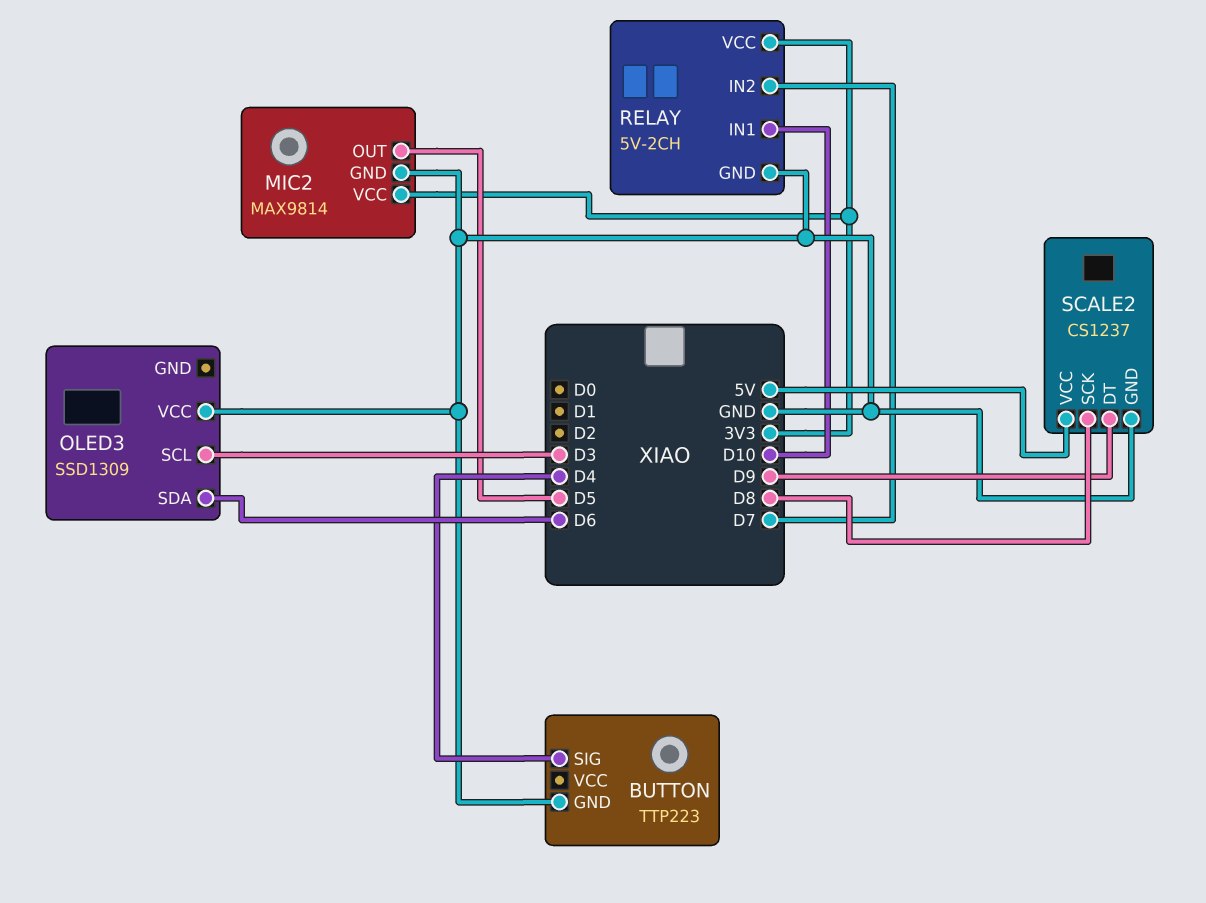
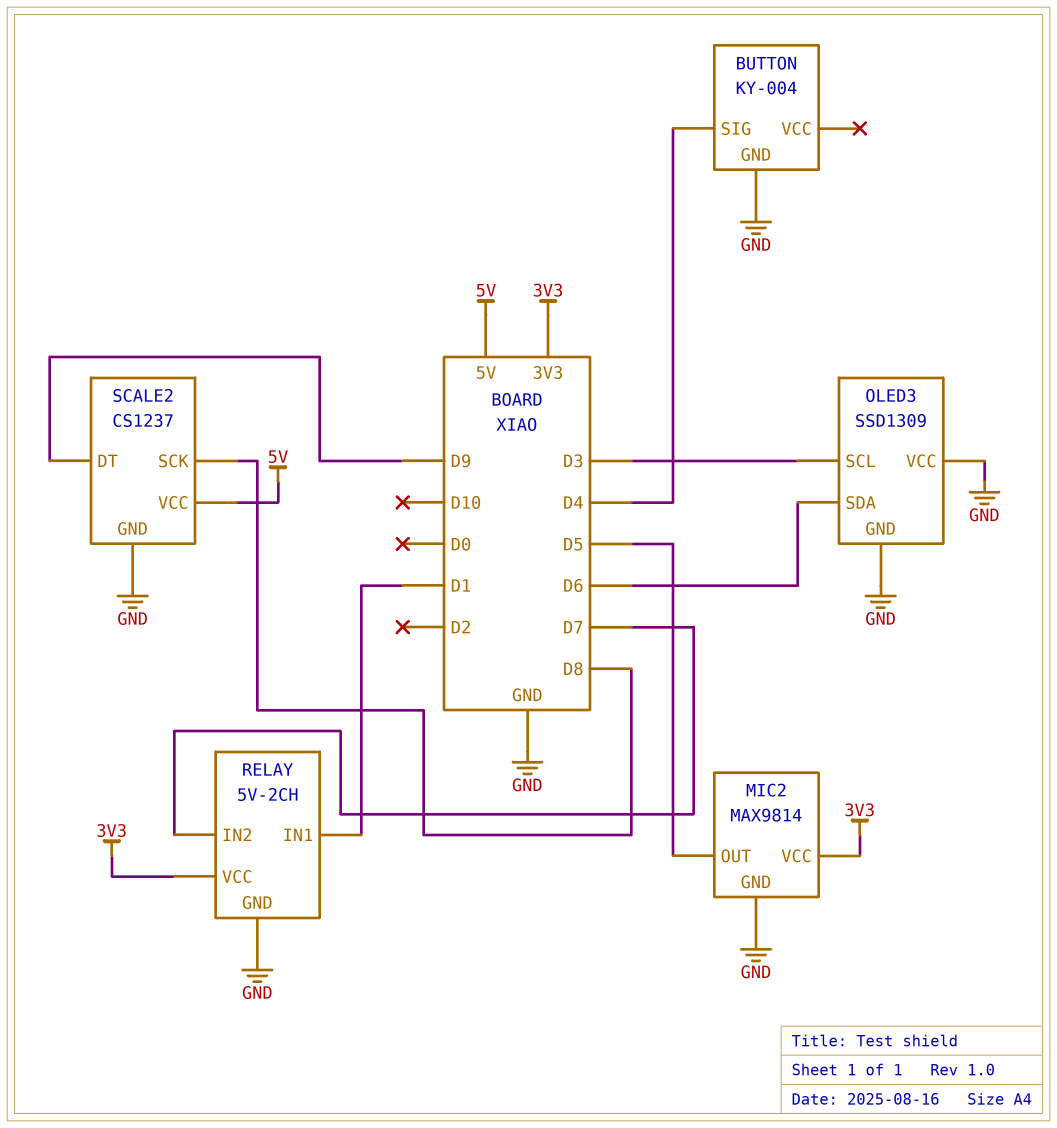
BUTTON: TTP223 -> KY-004
OLED3 pin GND: none -> GND
RELAY pin IN1: D10 -> D1

